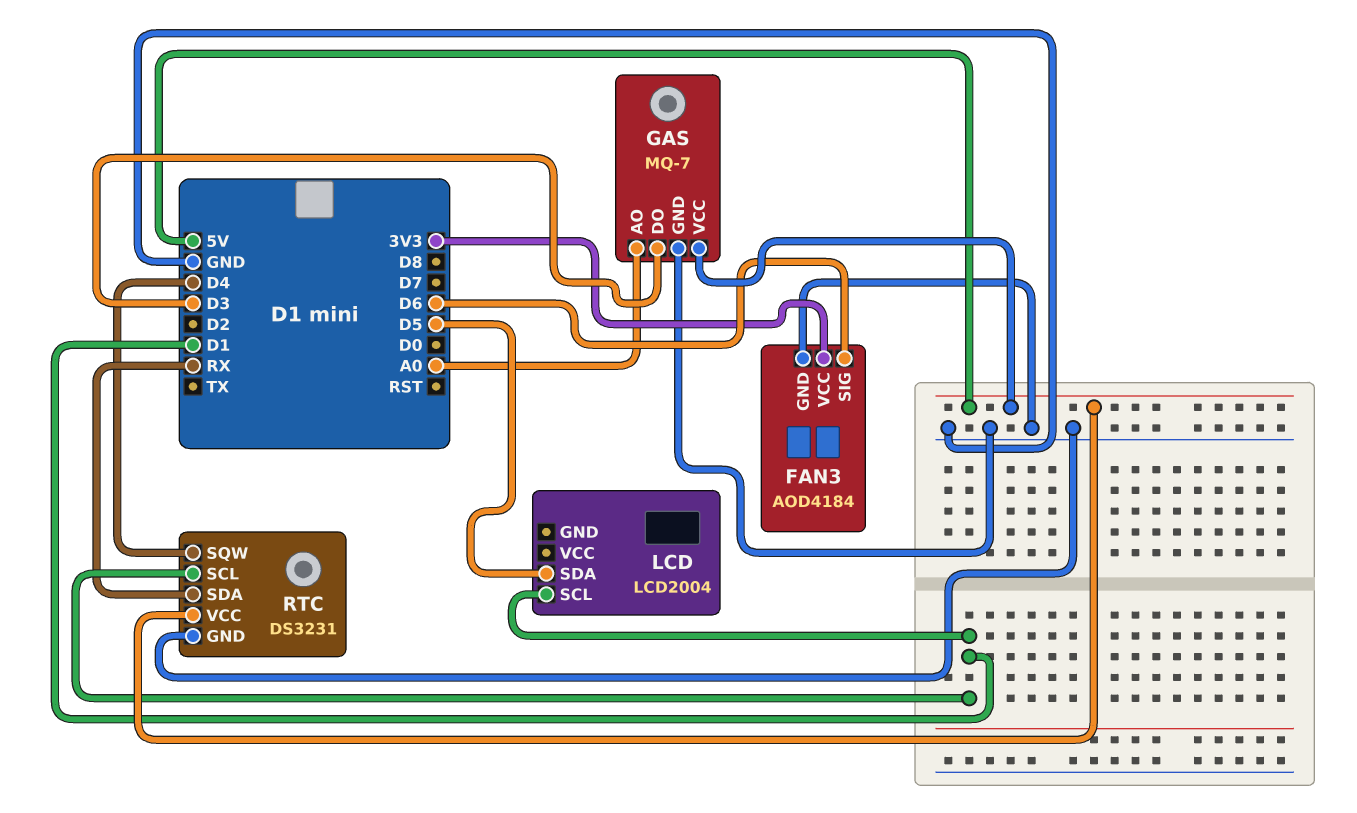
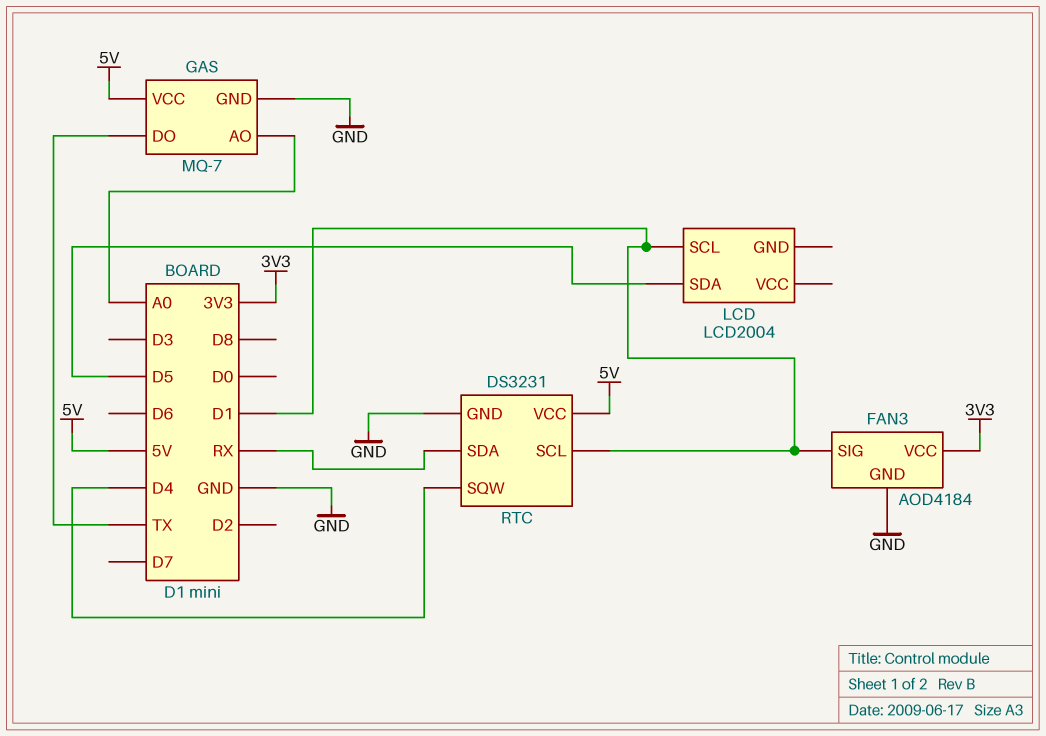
FAN3 pin SIG: D6 -> D1
GAS pin DO: D3 -> TX

